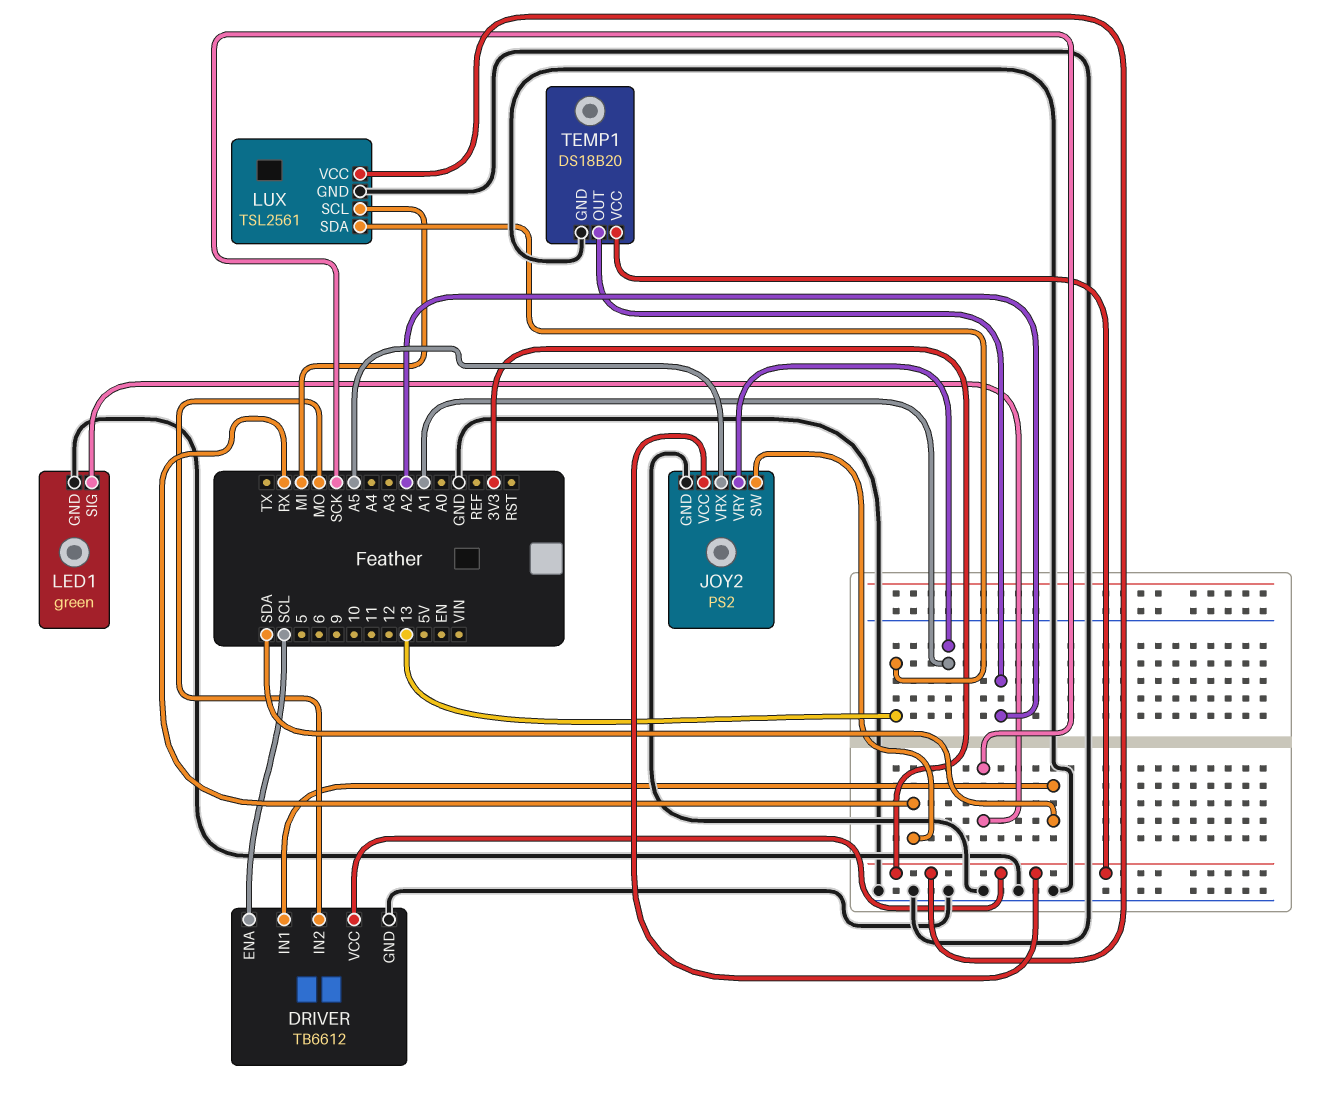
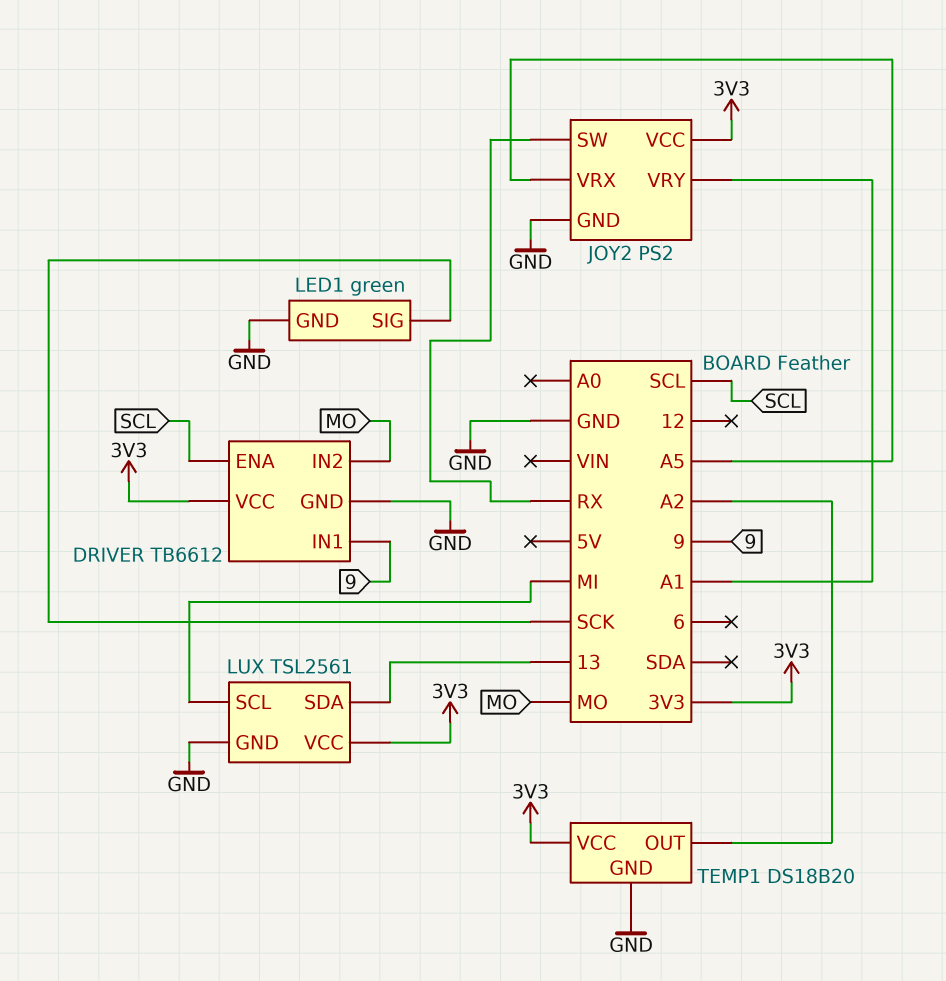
DRIVER pin IN1: SDA -> 9

